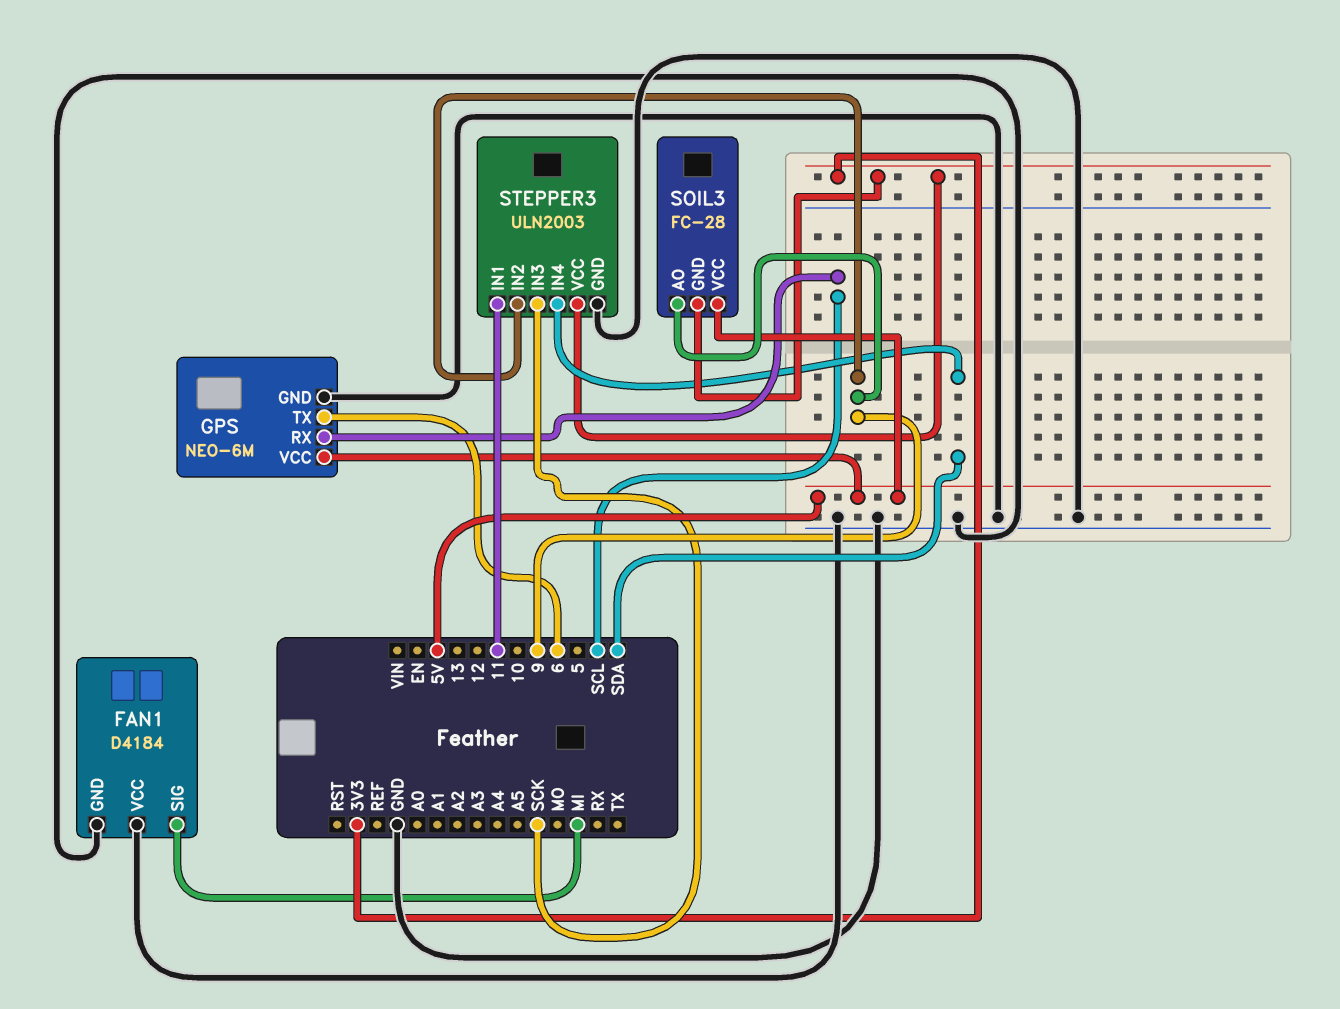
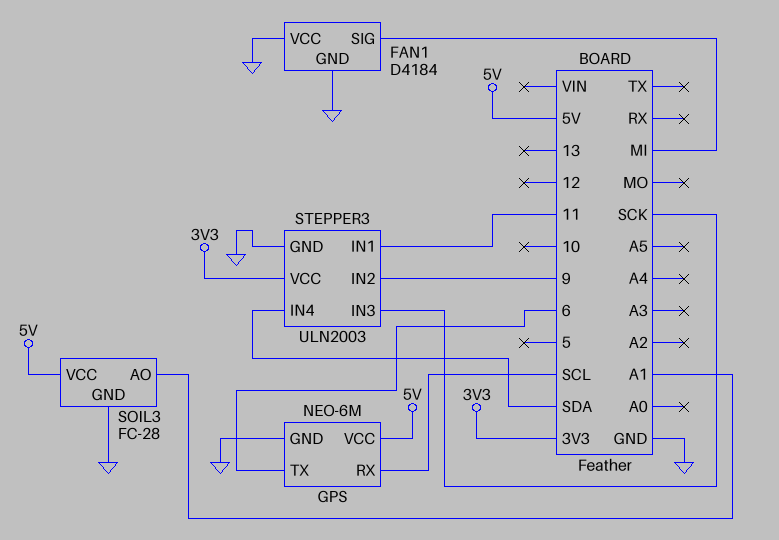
SOIL3 pin AO: 9 -> A1
SOIL3 pin GND: 3V3 -> GND

